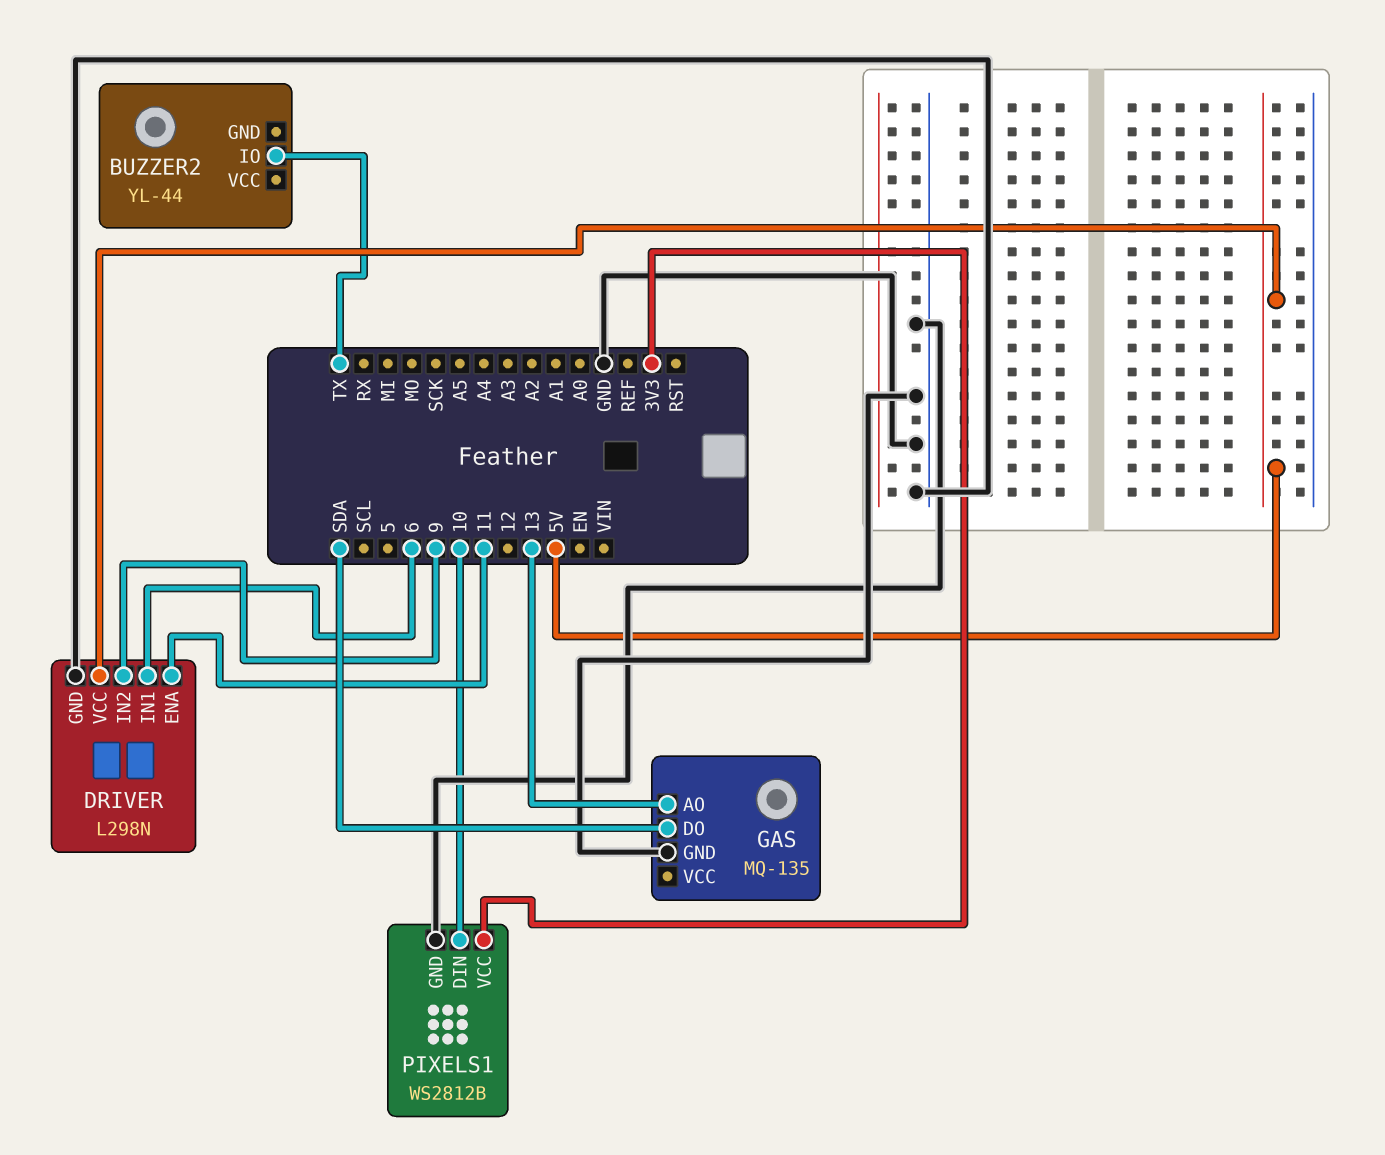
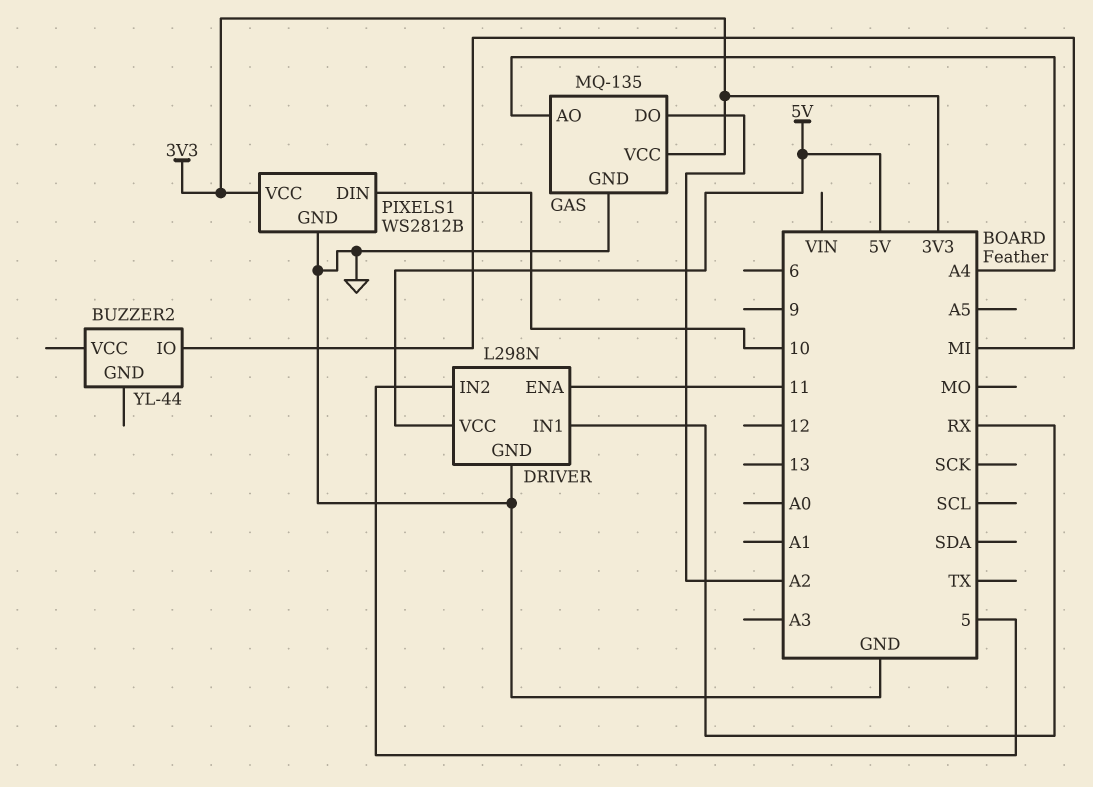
BUZZER2 pin IO: TX -> MI
DRIVER pin IN1: 6 -> RX
DRIVER pin IN2: 9 -> 5
GAS pin AO: 13 -> A4
GAS pin DO: SDA -> A2
GAS pin VCC: none -> 3V3

